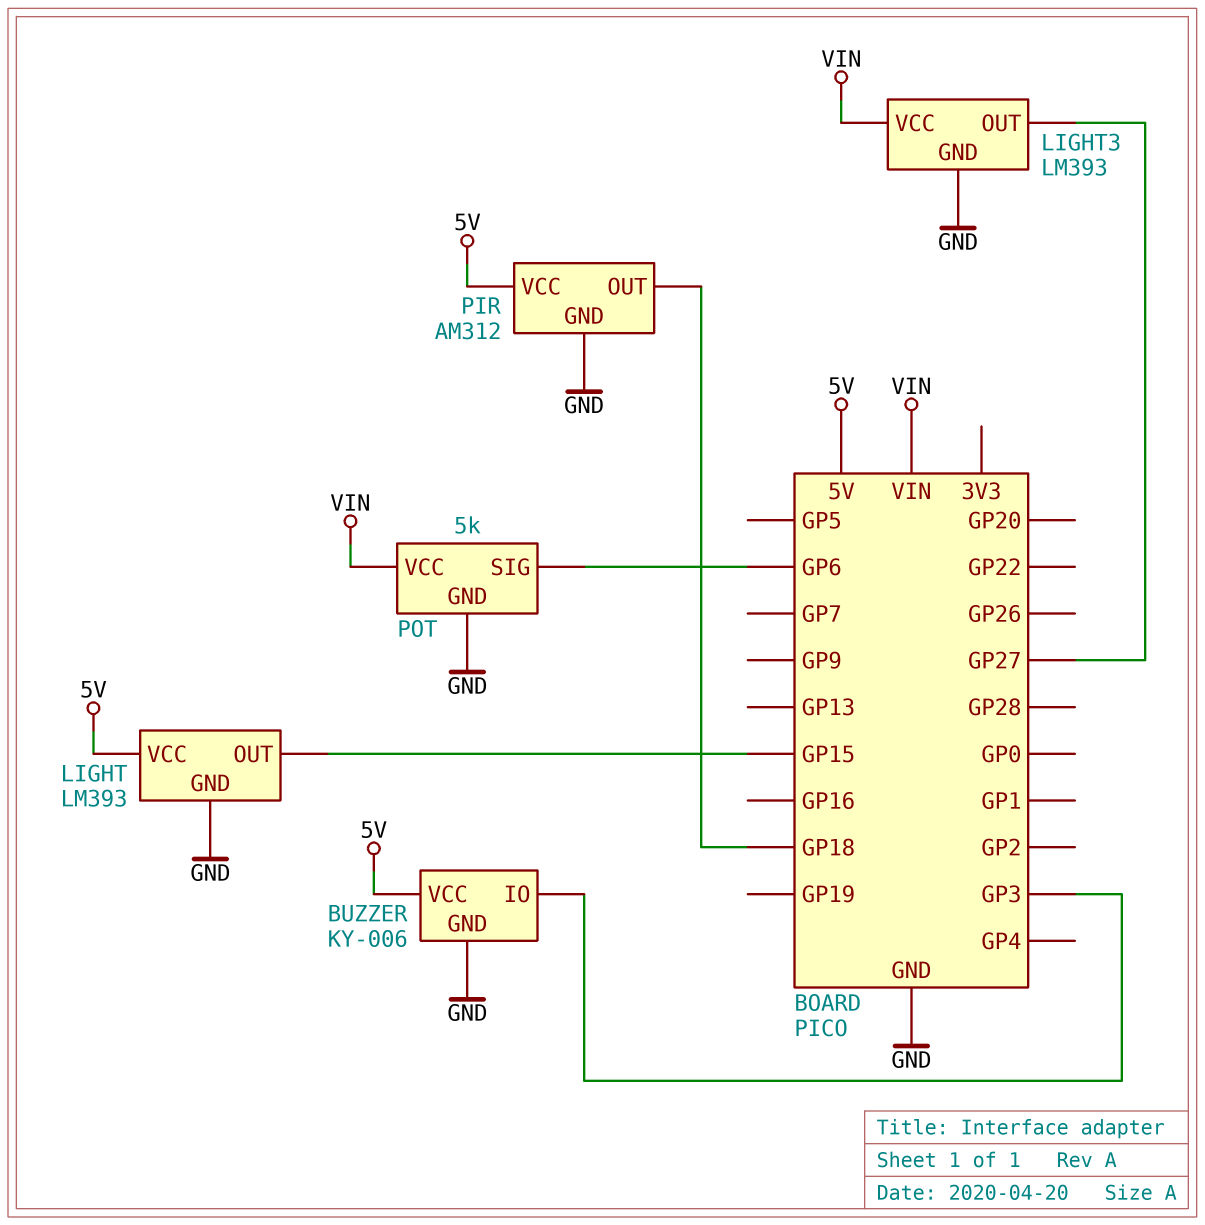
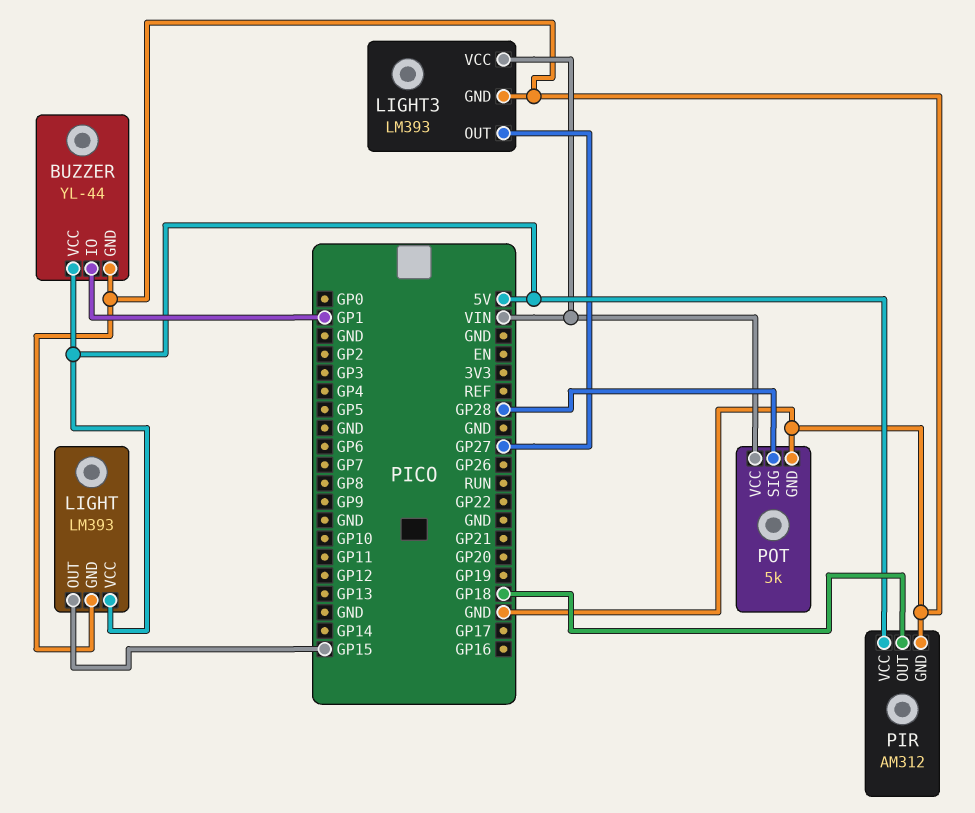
BUZZER: KY-006 -> YL-44
BUZZER pin IO: GP3 -> GP1
POT pin SIG: GP6 -> GP28

